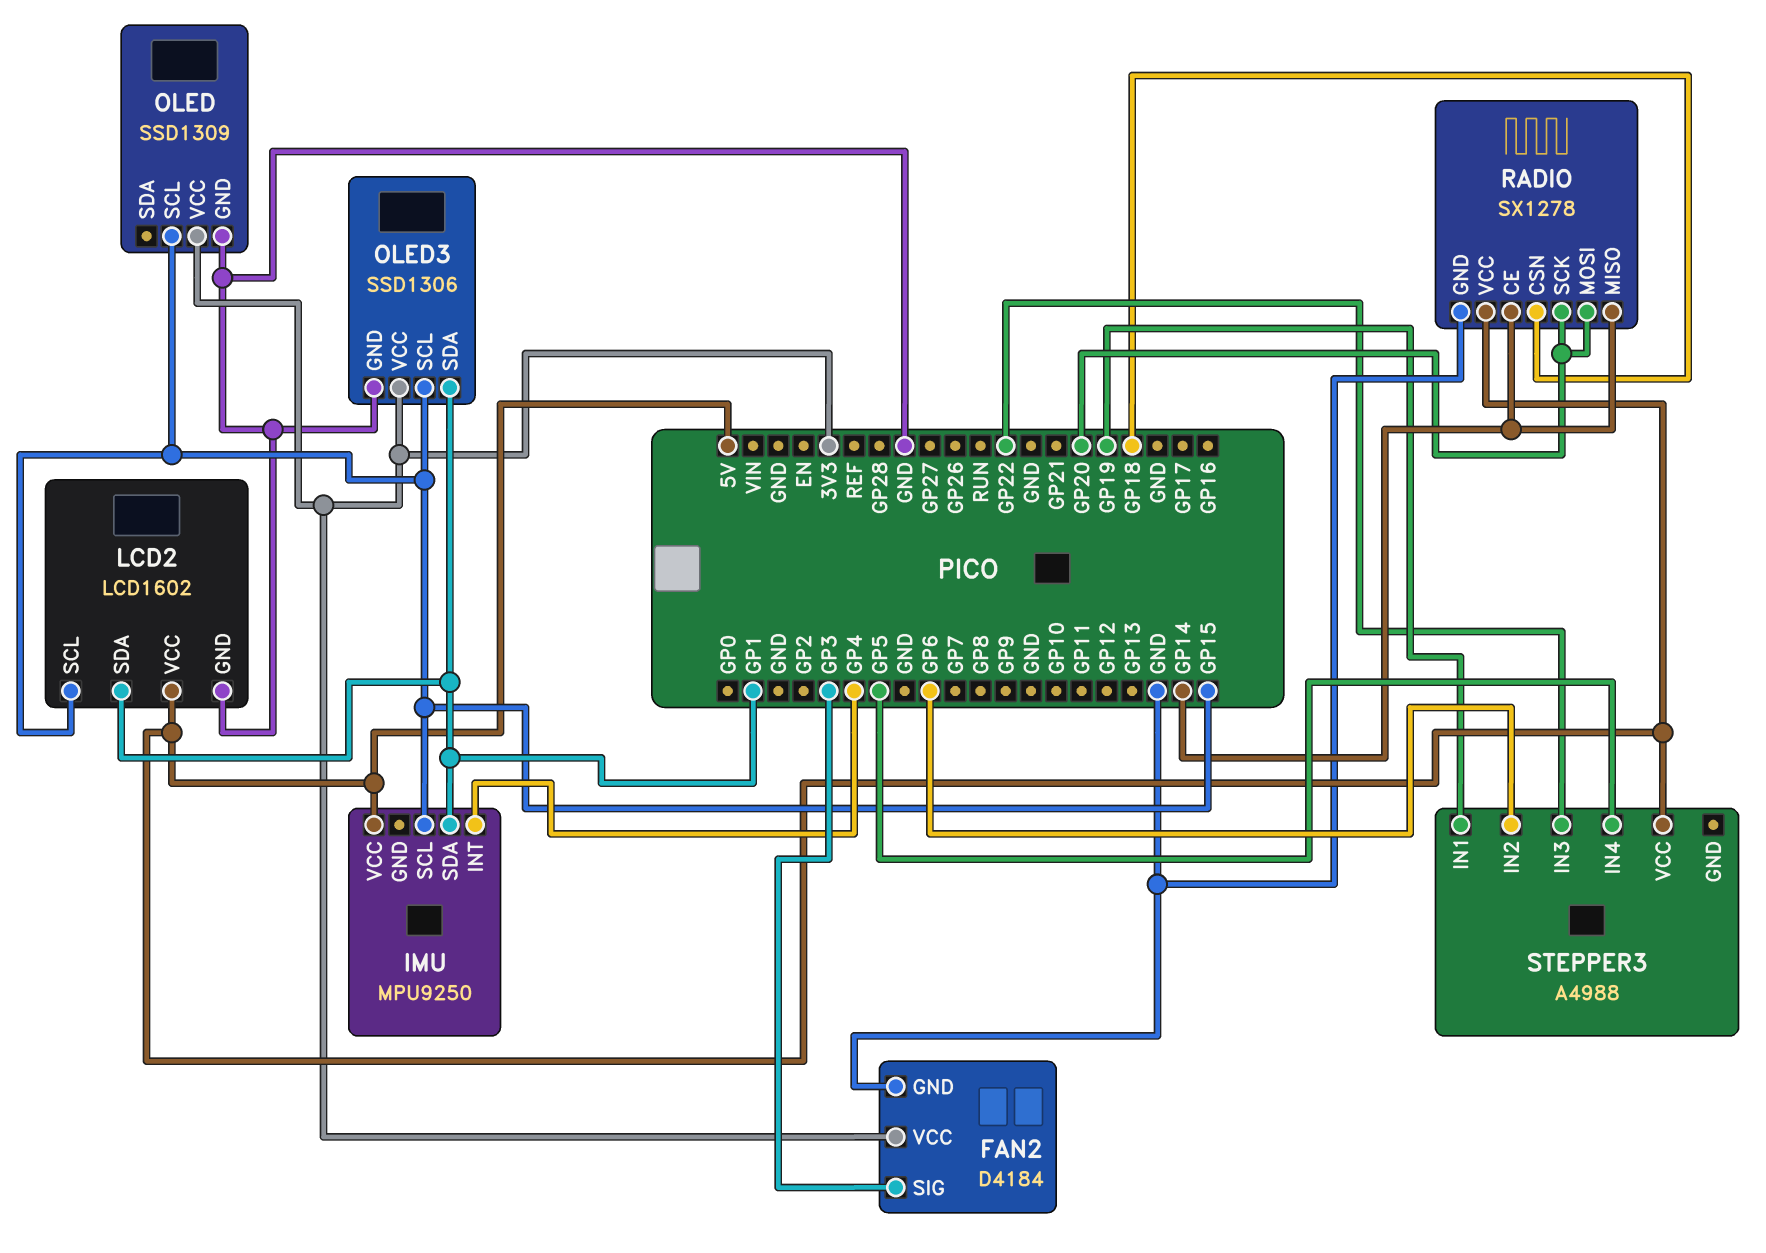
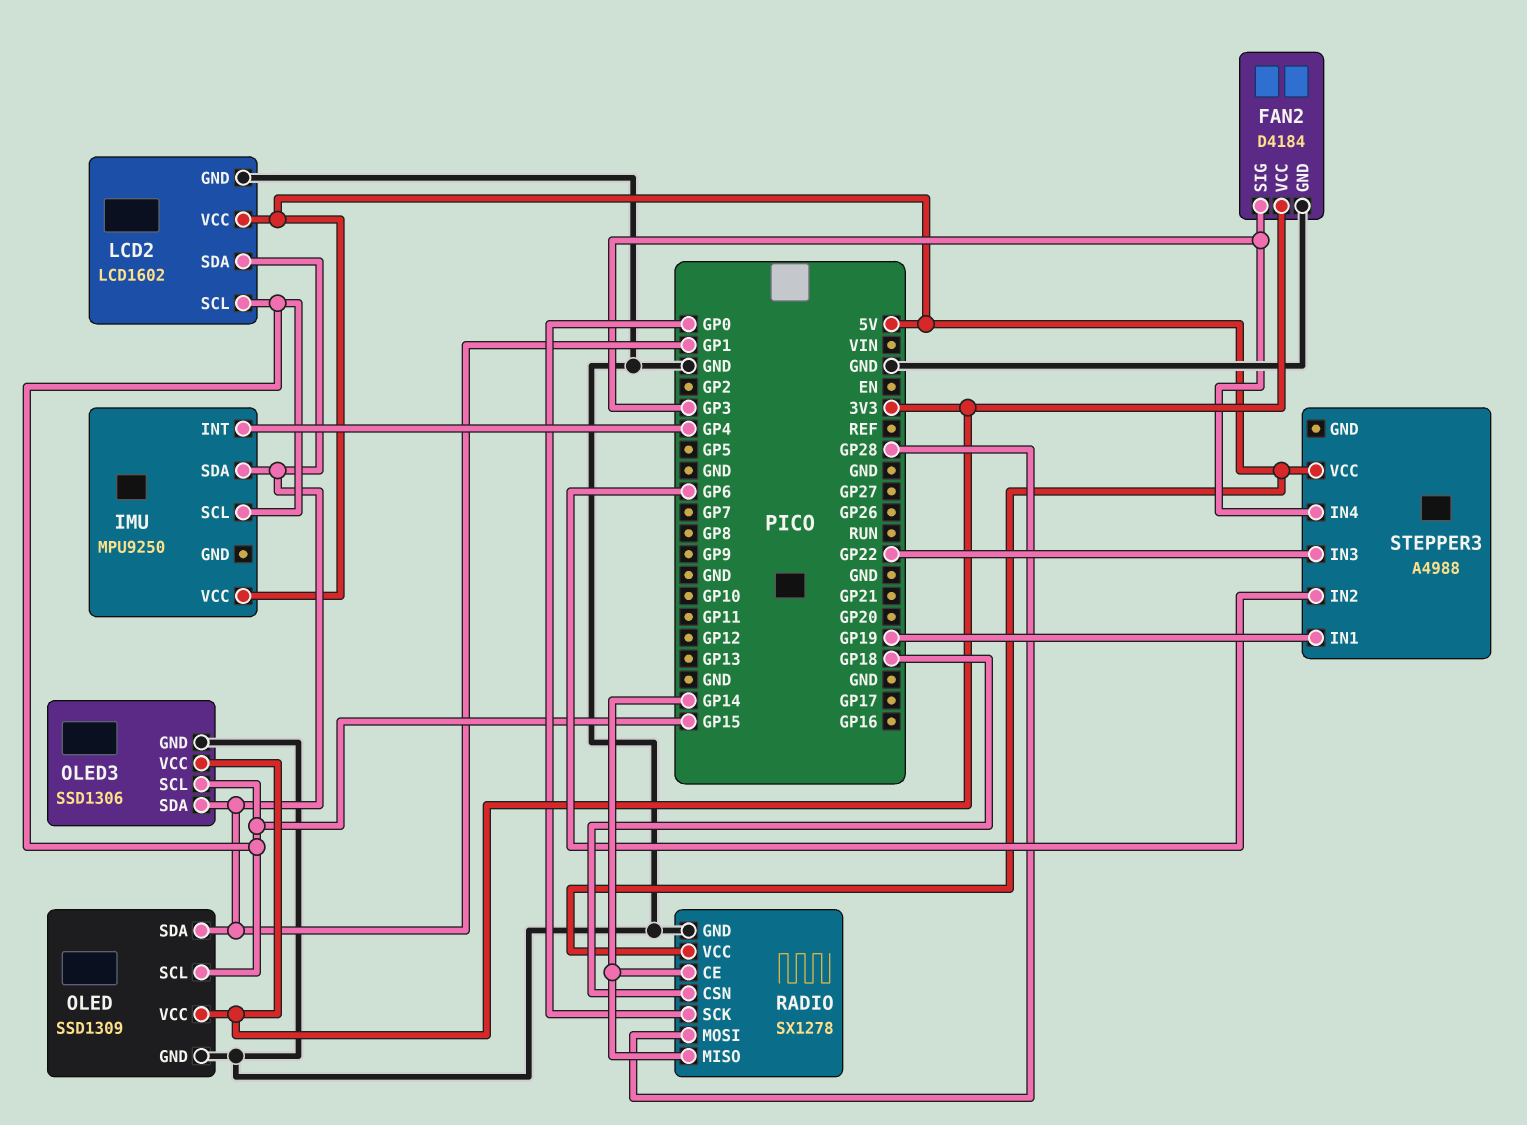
OLED pin SDA: none -> GP1
RADIO pin MOSI: GP20 -> GP28
RADIO pin SCK: GP20 -> GP0
STEPPER3 pin IN4: GP5 -> GP3

